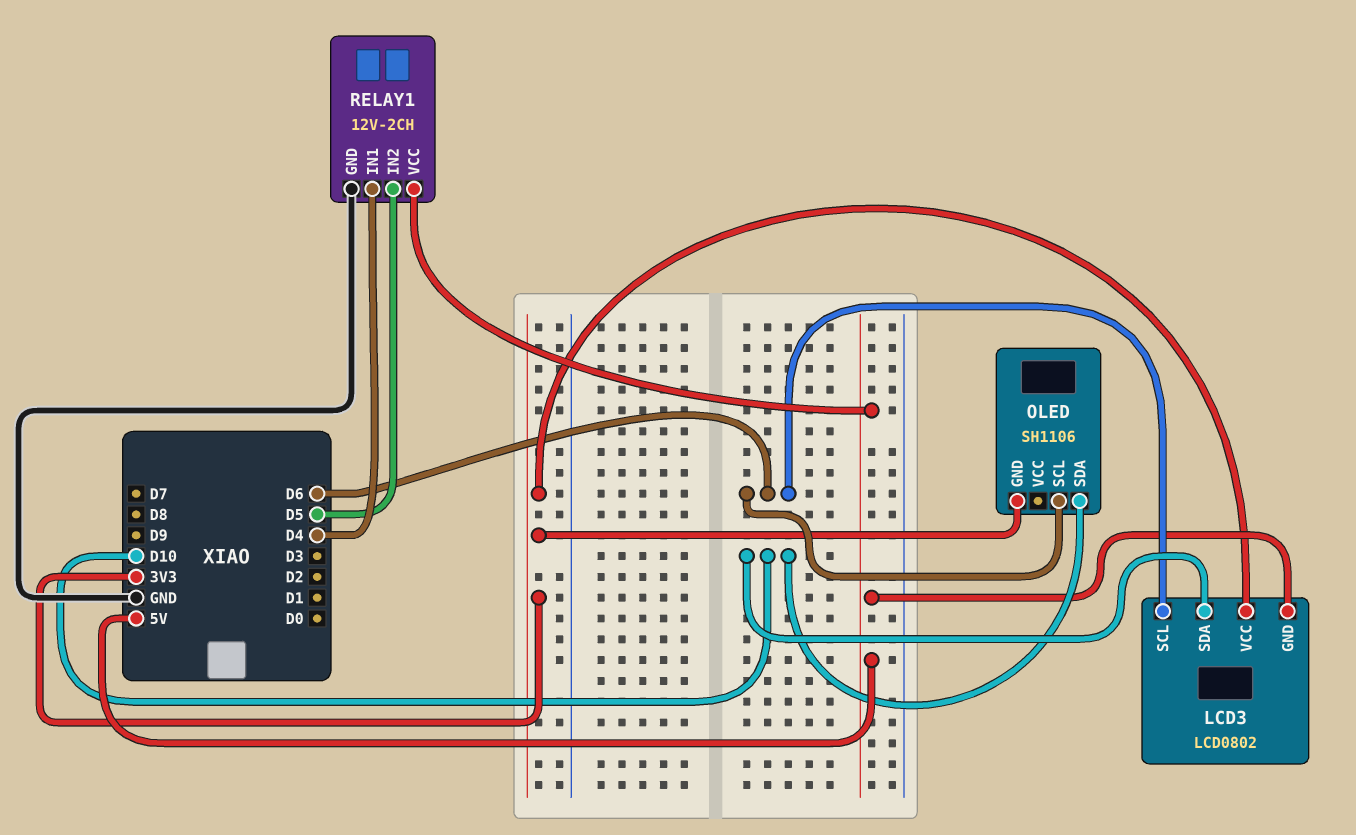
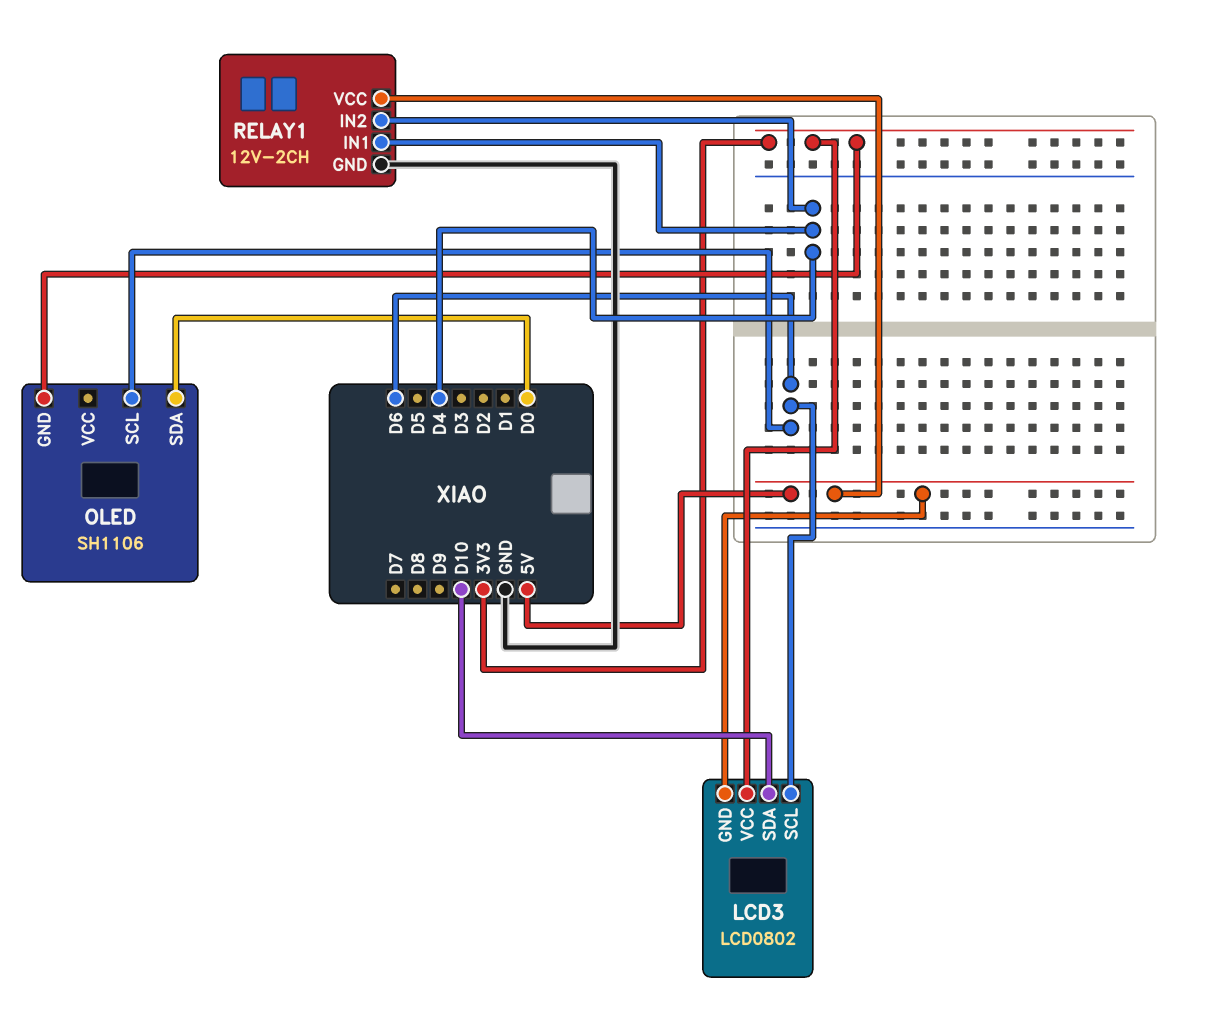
OLED pin SDA: D10 -> D0
RELAY1 pin IN2: D5 -> D4

